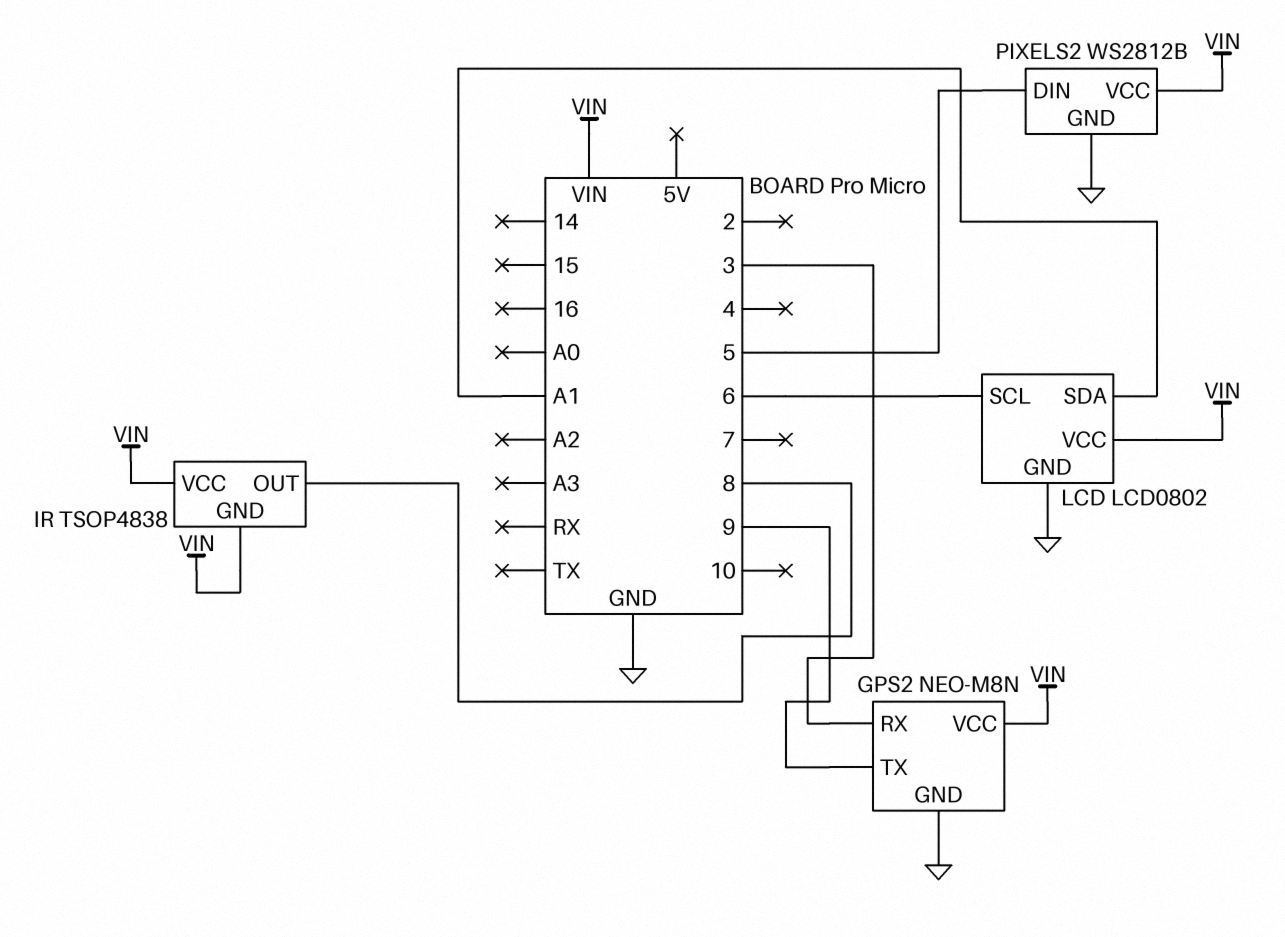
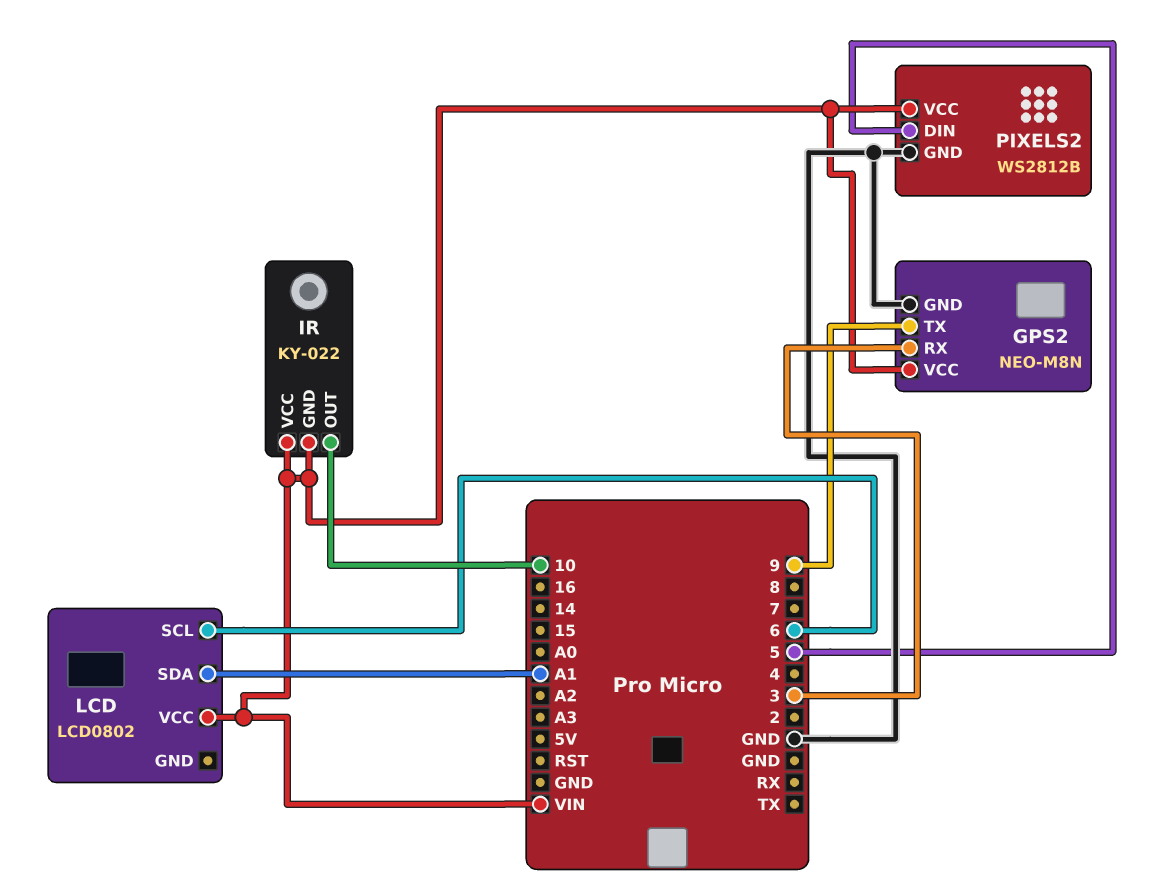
IR: TSOP4838 -> KY-022
IR pin OUT: 8 -> 10
LCD pin GND: GND -> none

